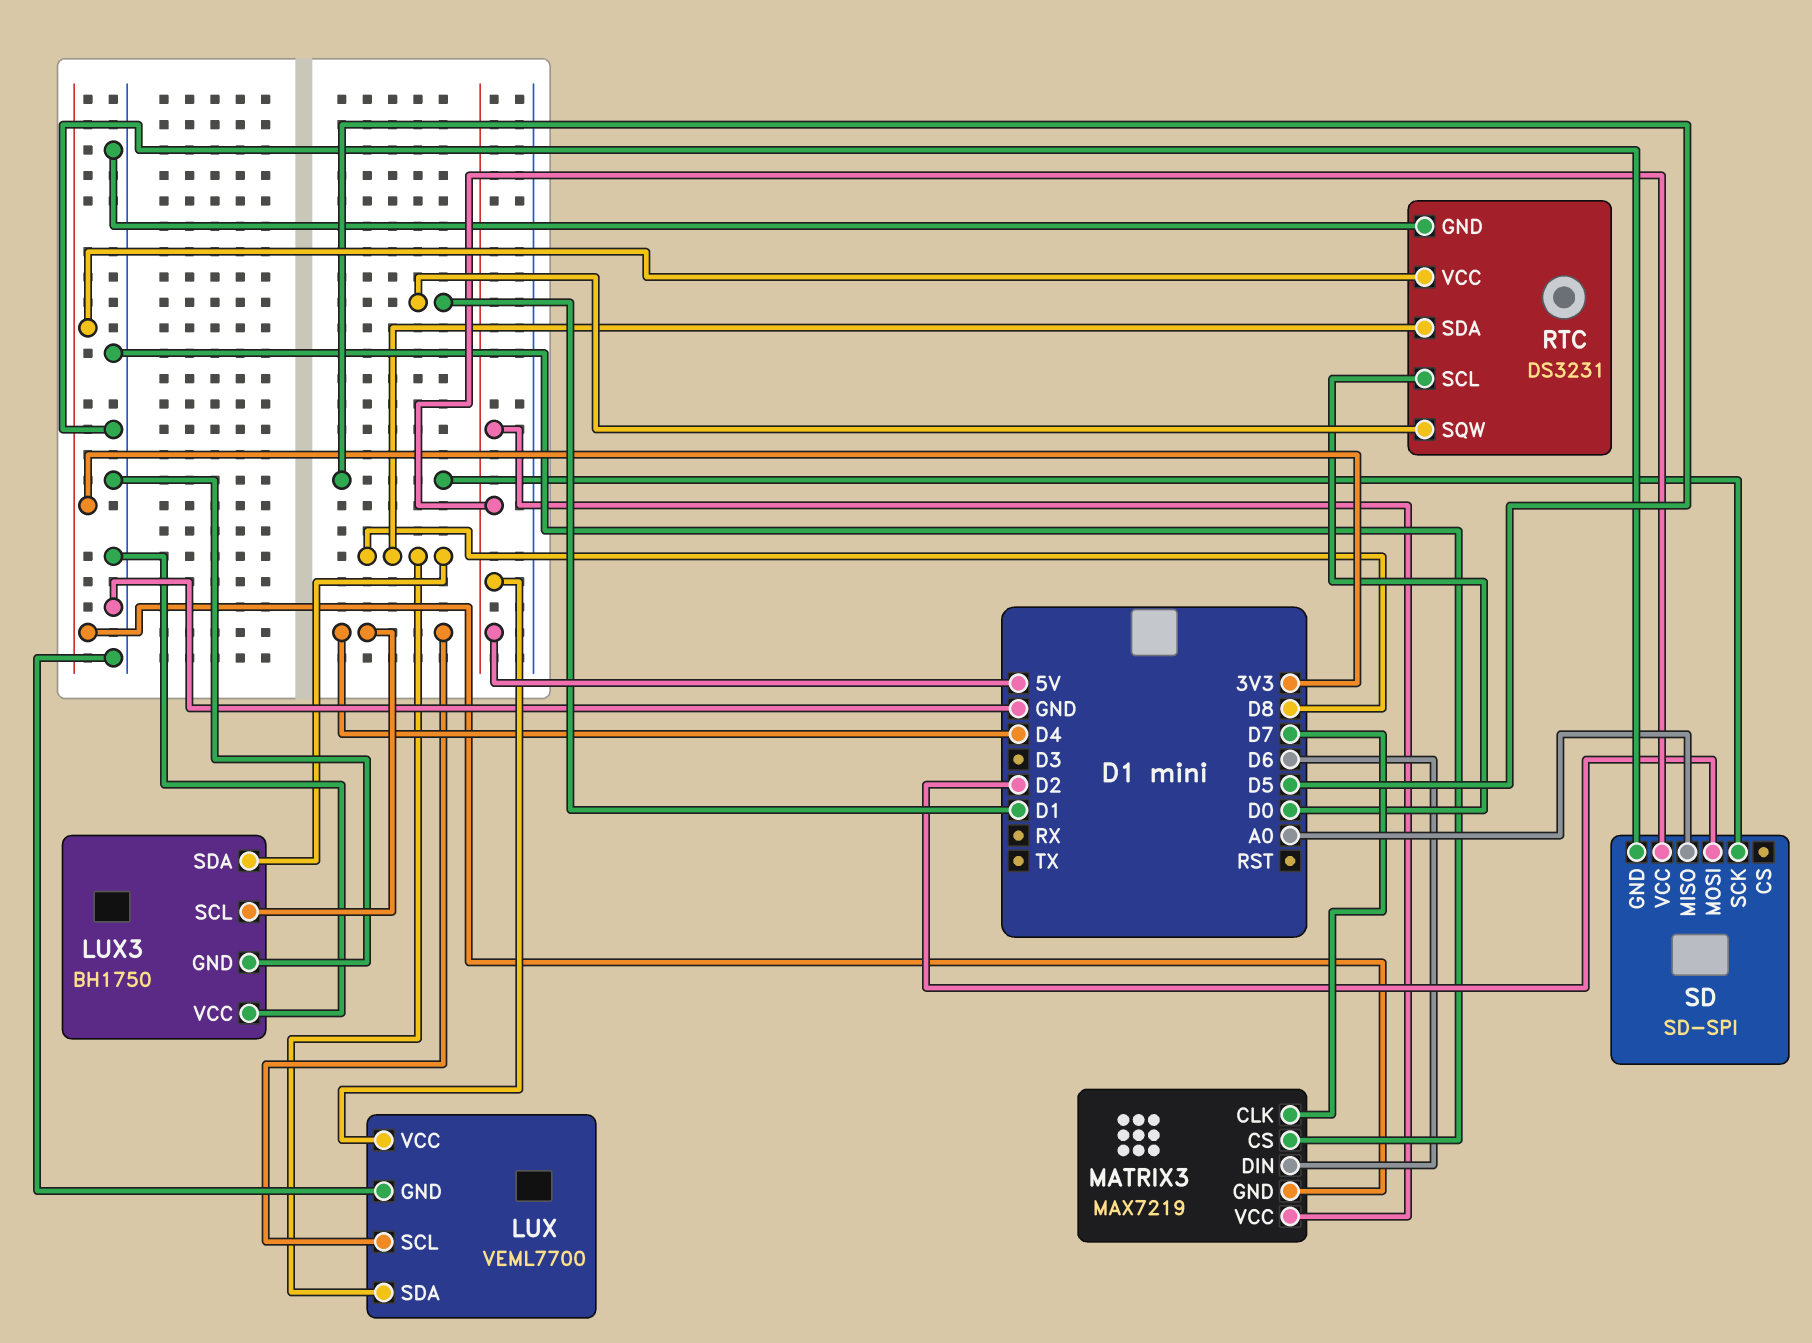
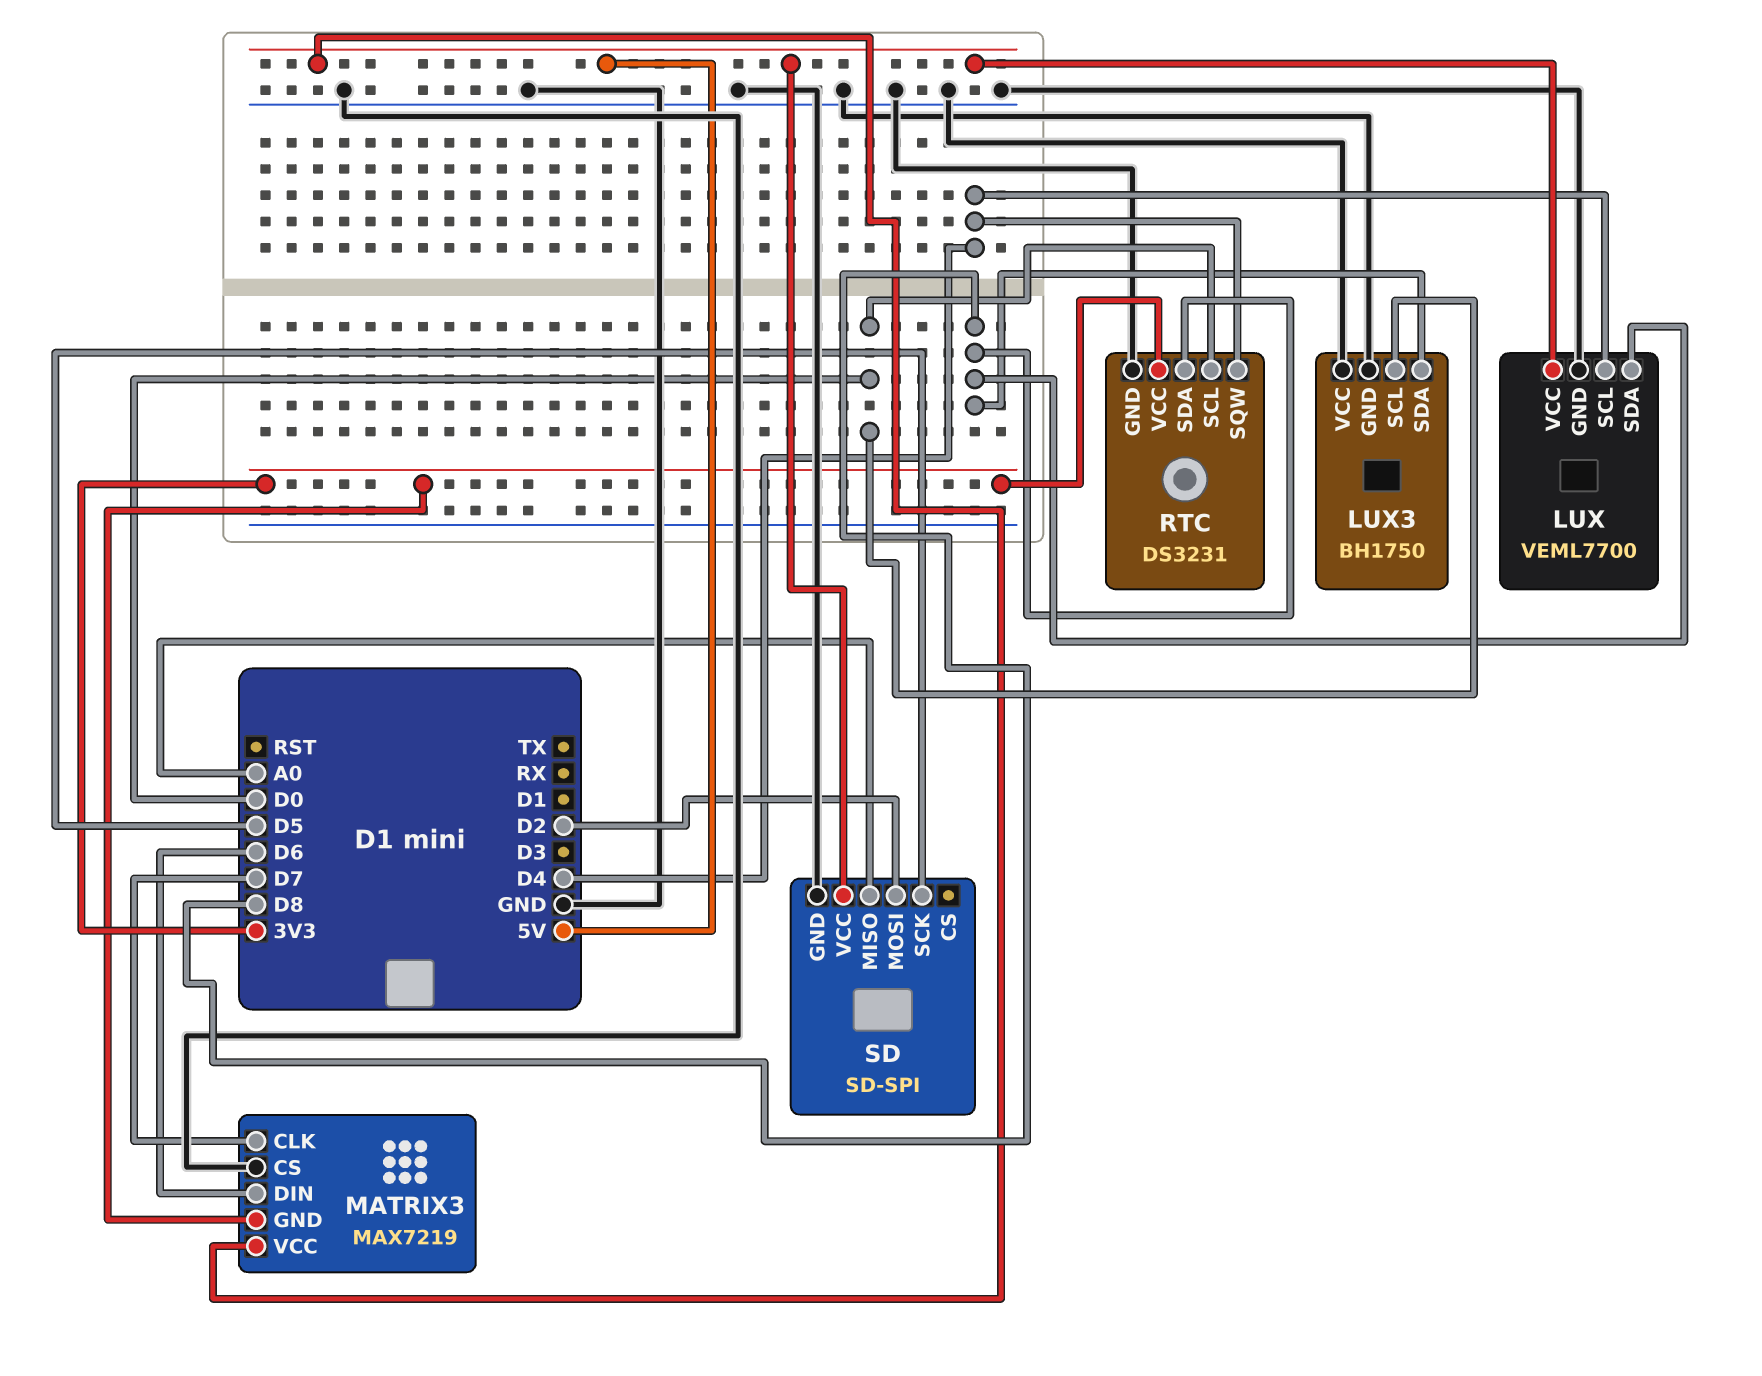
LUX3 pin SCL: D4 -> D0
RTC pin SQW: D1 -> D4

